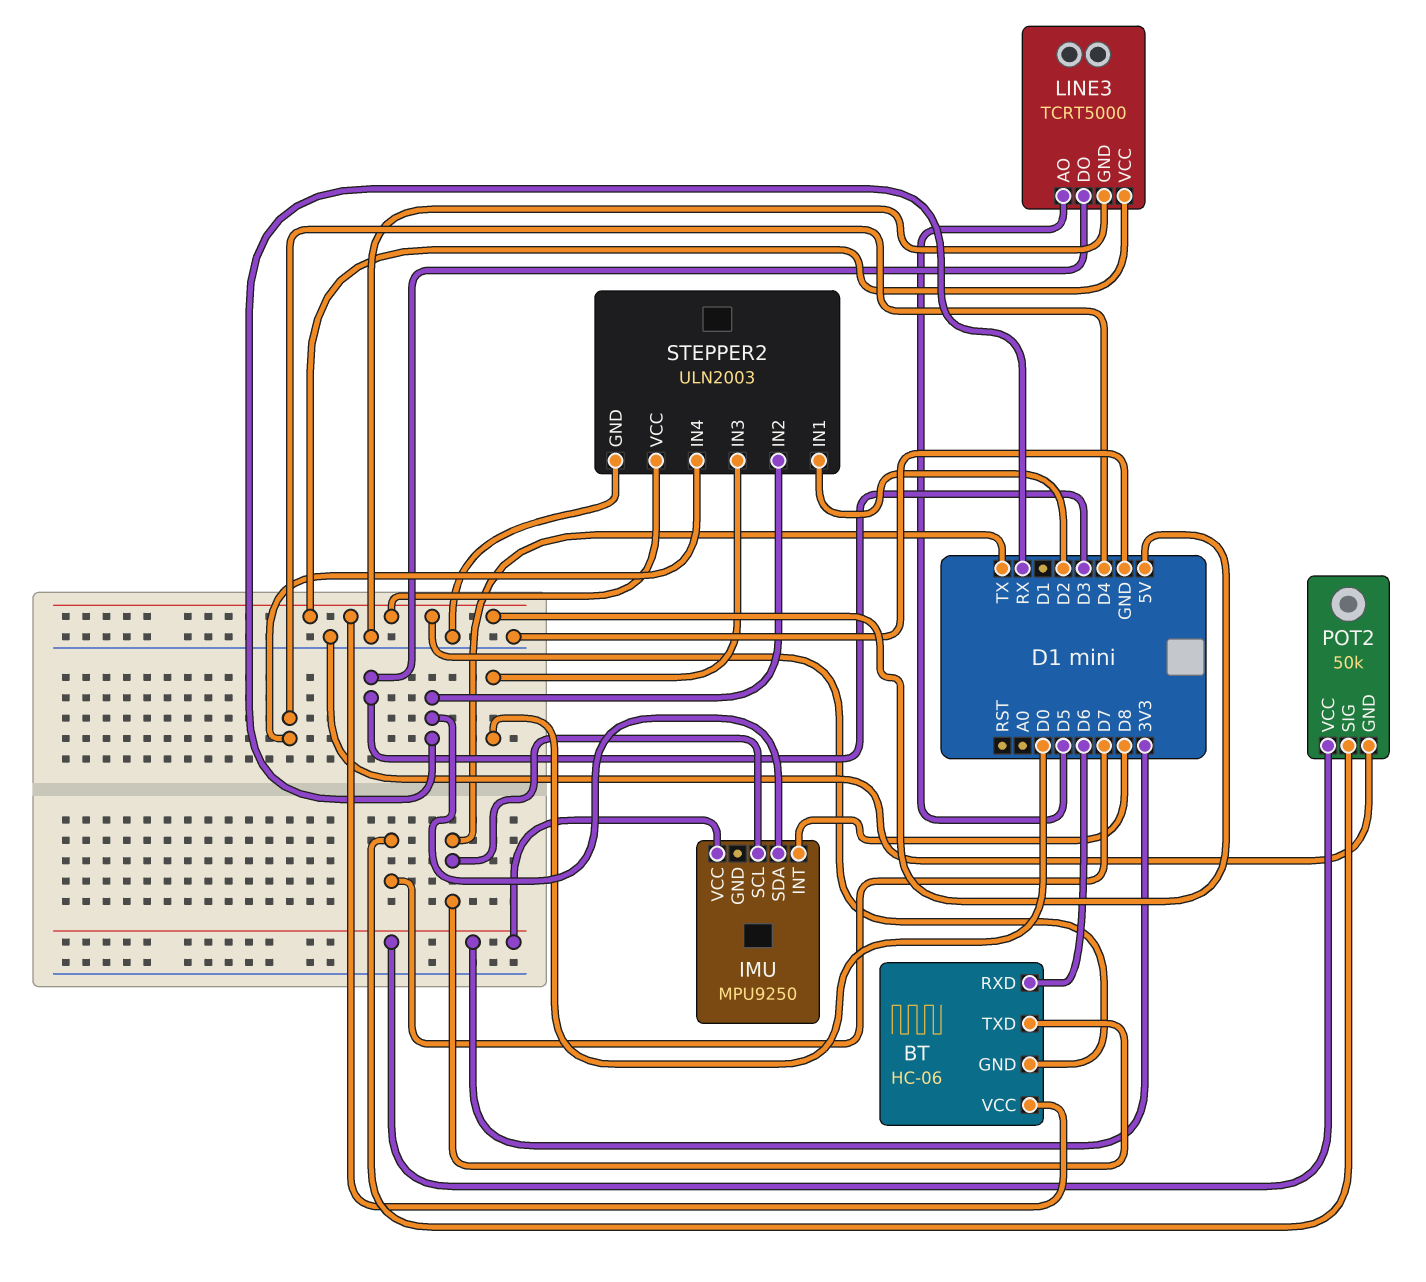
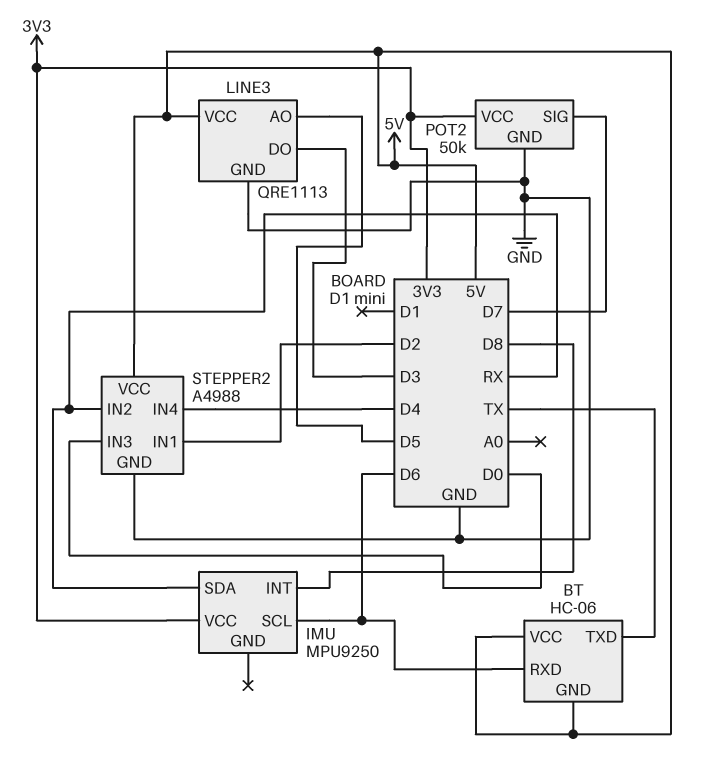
IMU pin SCL: TX -> D6
LINE3: TCRT5000 -> QRE1113
STEPPER2: ULN2003 -> A4988

